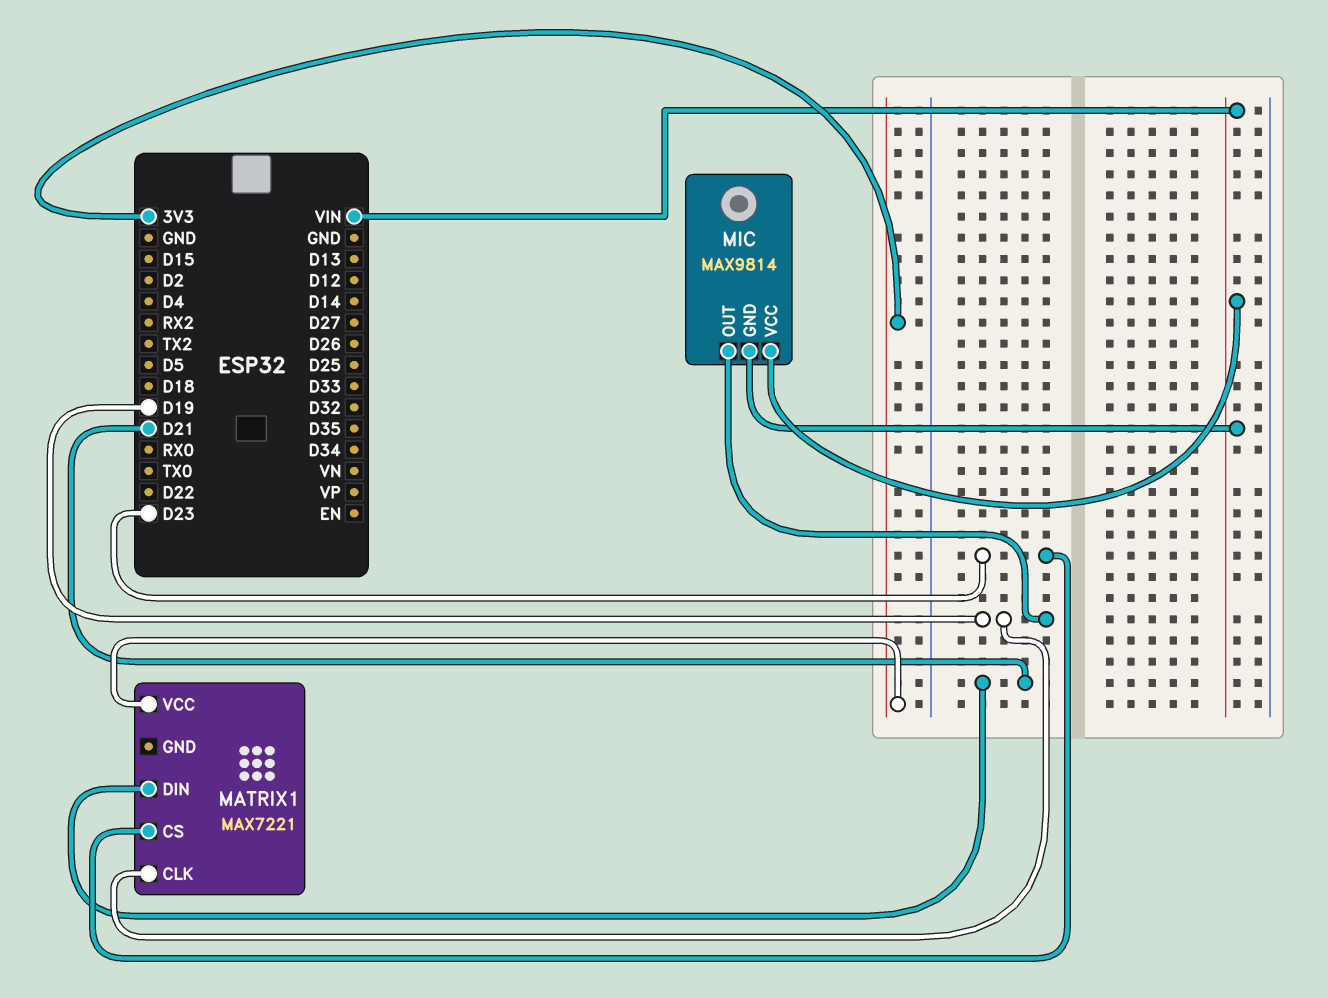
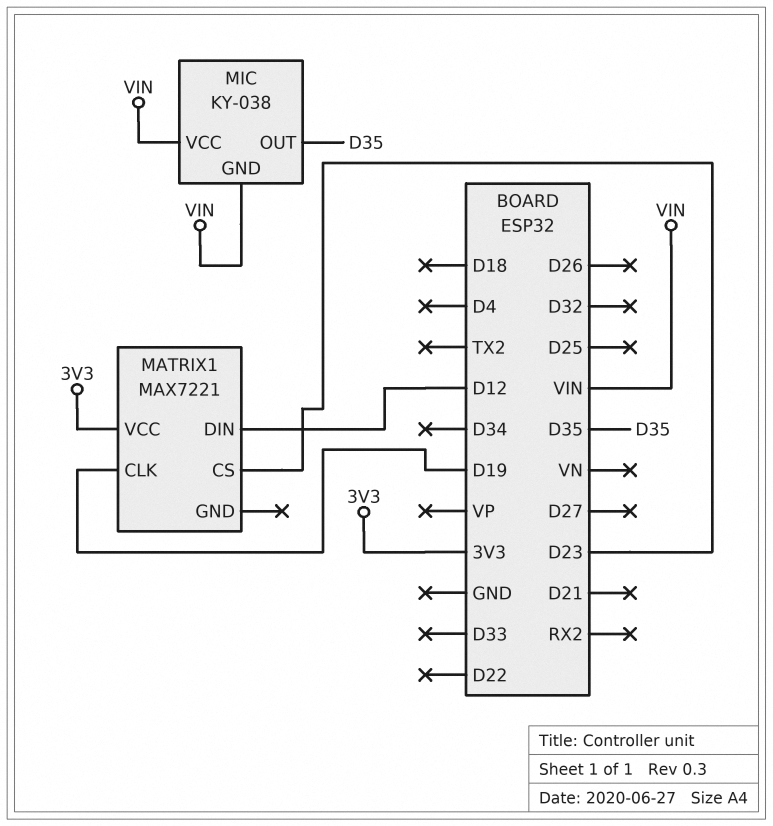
MATRIX1 pin DIN: D21 -> D12
MIC: MAX9814 -> KY-038
MIC pin OUT: D19 -> D35

